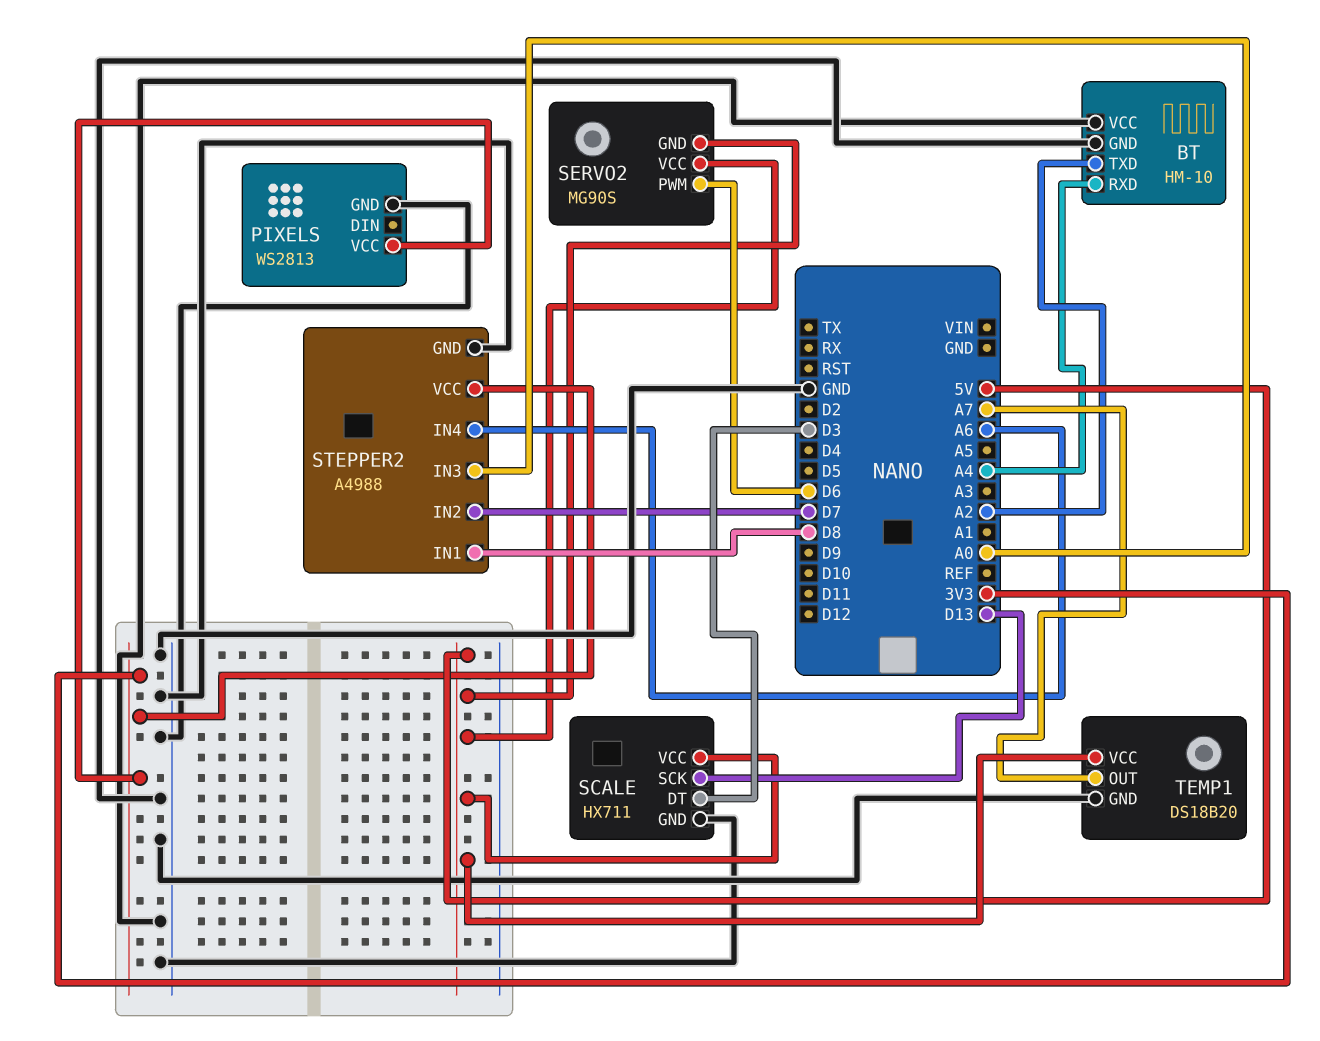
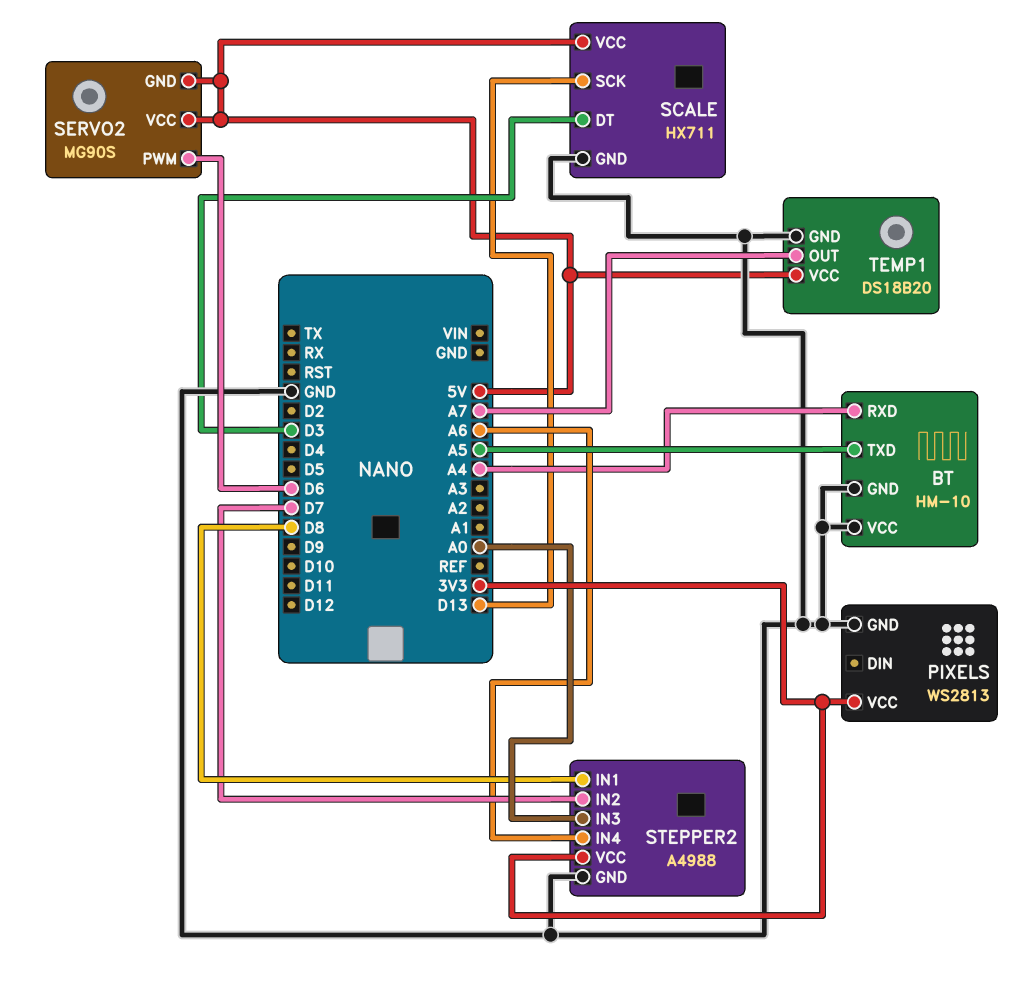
BT pin TXD: A2 -> A5

